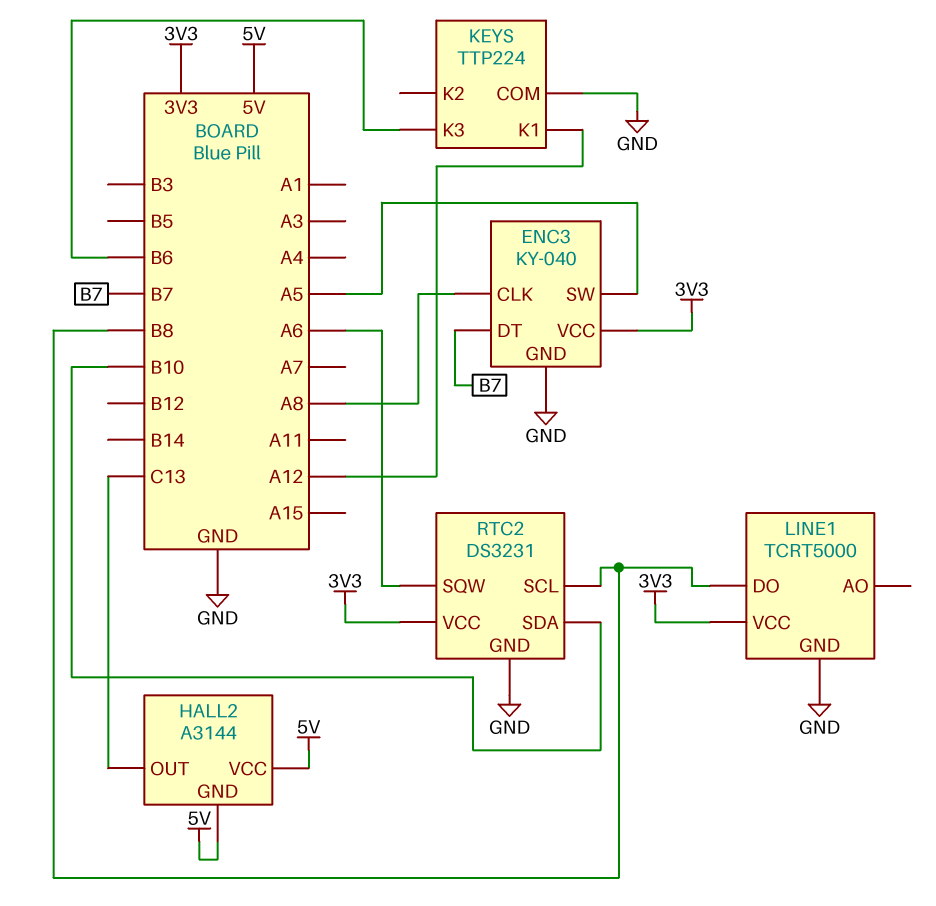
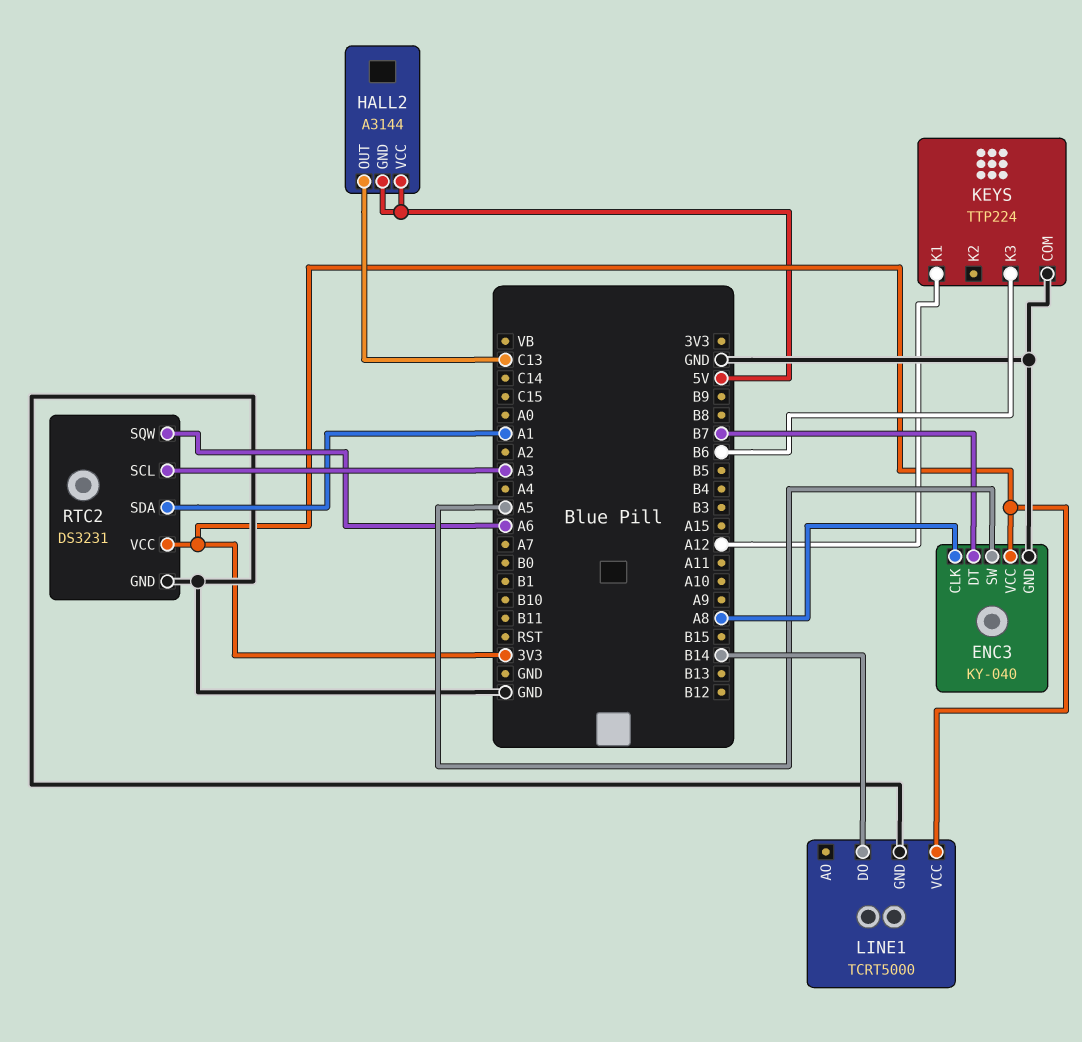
LINE1 pin DO: B8 -> B14
RTC2 pin SCL: B8 -> A3
RTC2 pin SDA: B10 -> A1

